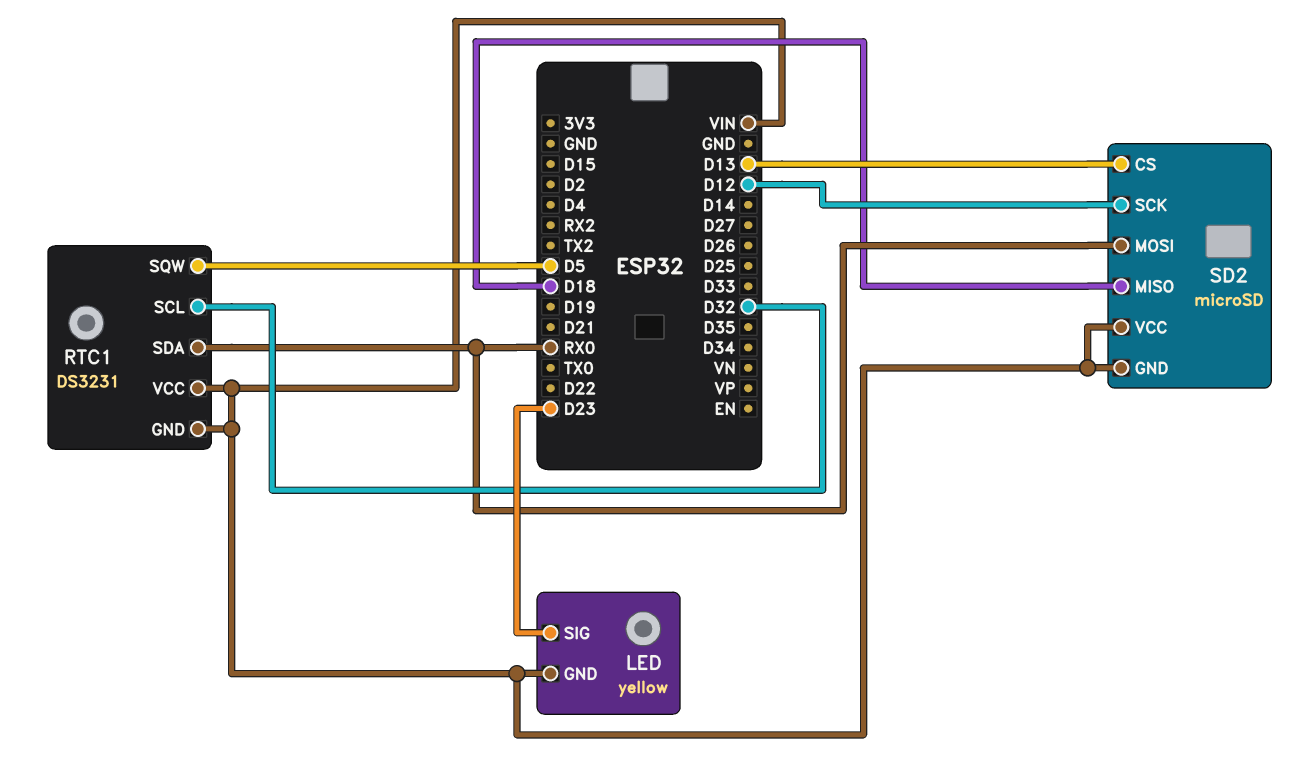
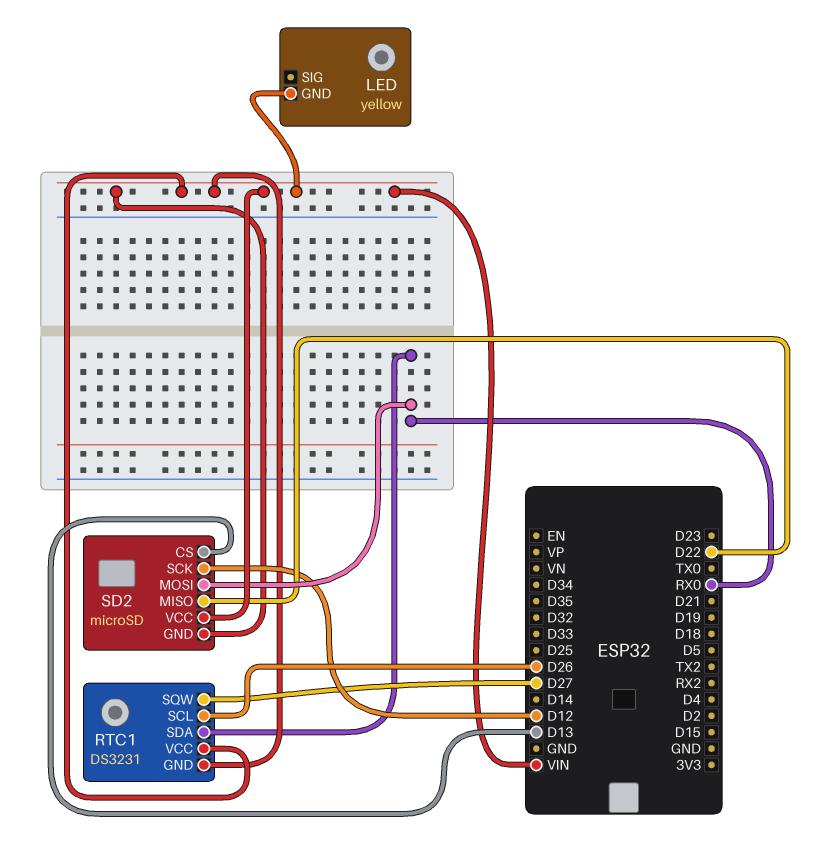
LED pin SIG: D23 -> none
RTC1 pin SCL: D32 -> D26
RTC1 pin SQW: D5 -> D27
SD2 pin MISO: D18 -> D22

